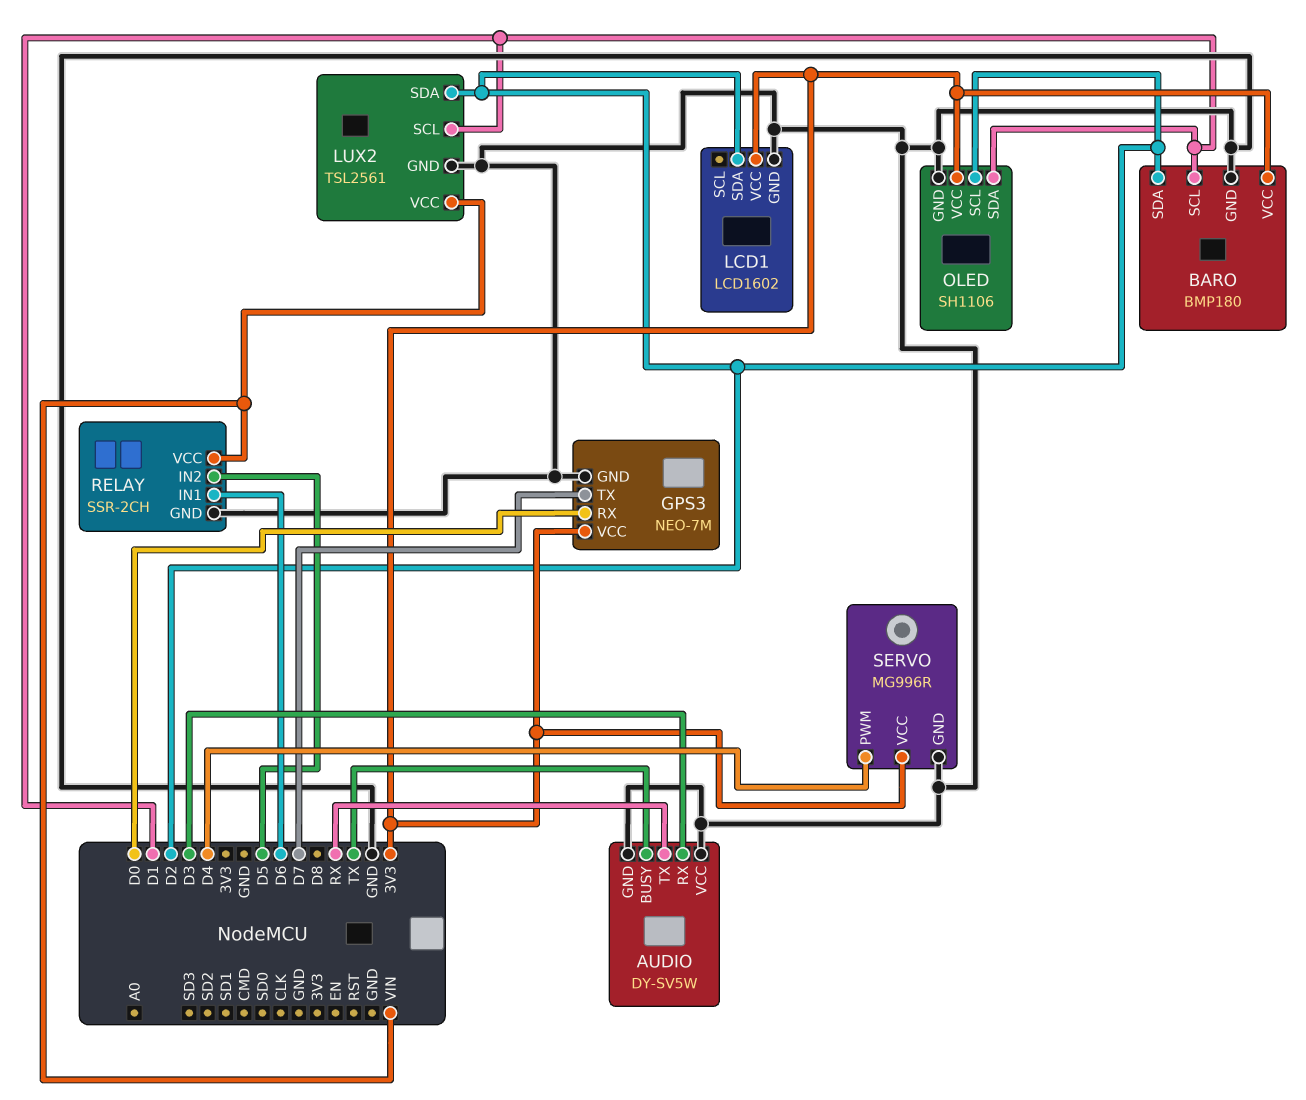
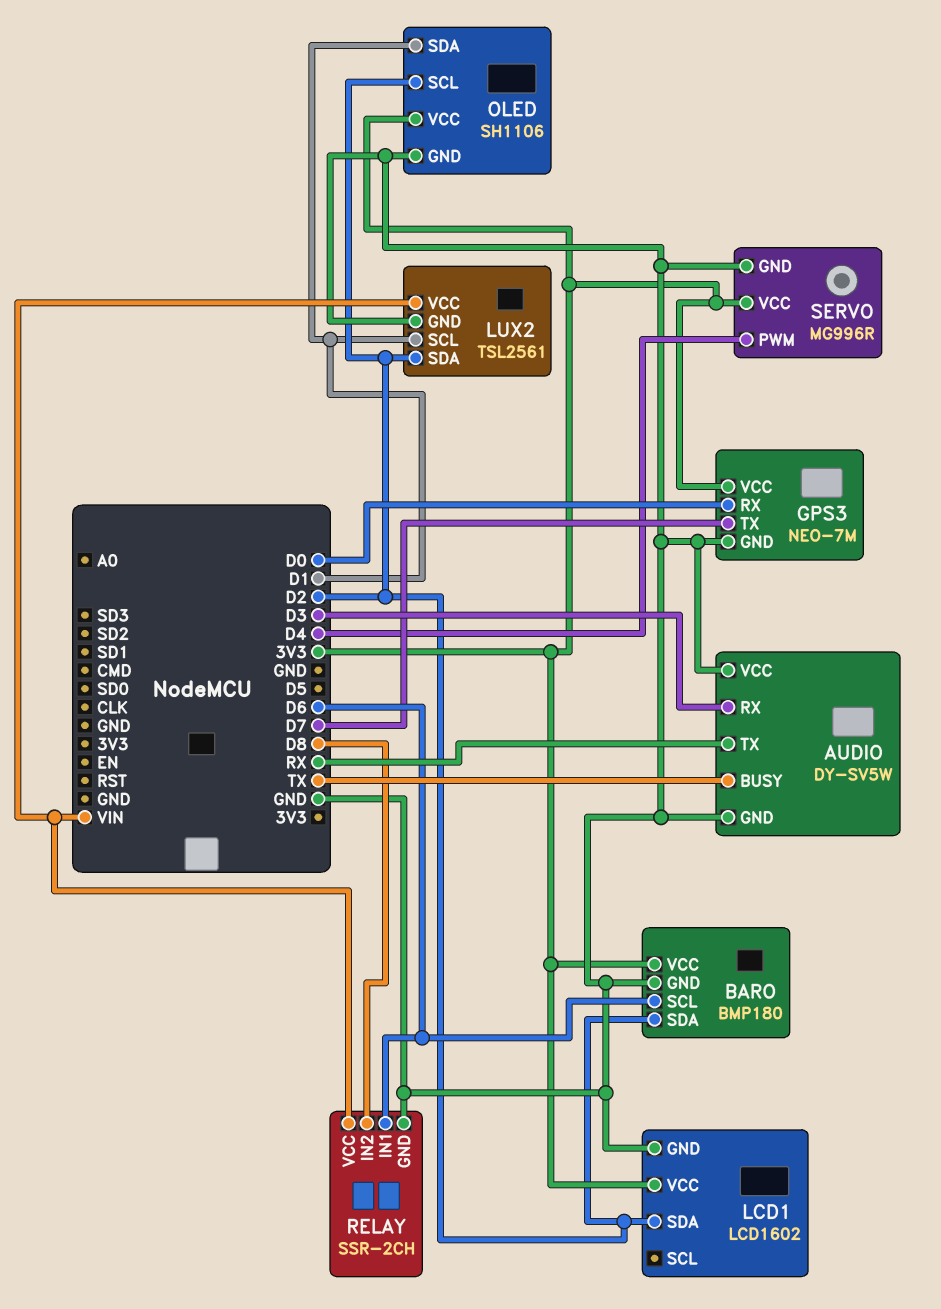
BARO pin SCL: D1 -> D6
RELAY pin IN2: D5 -> D8

